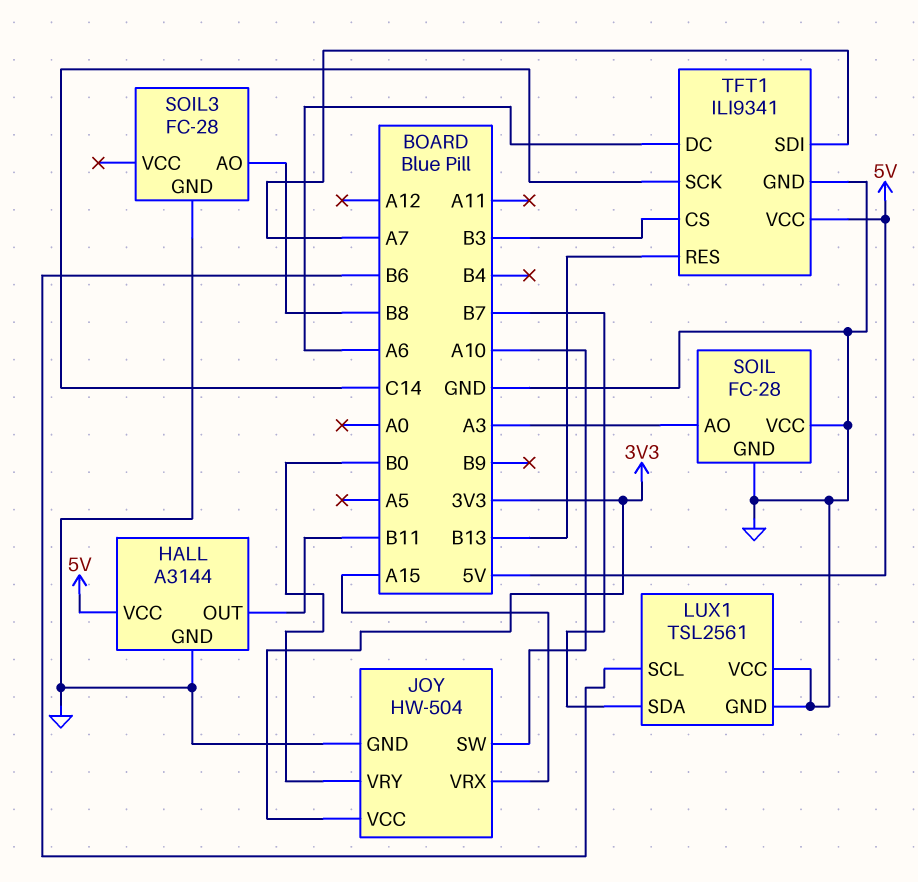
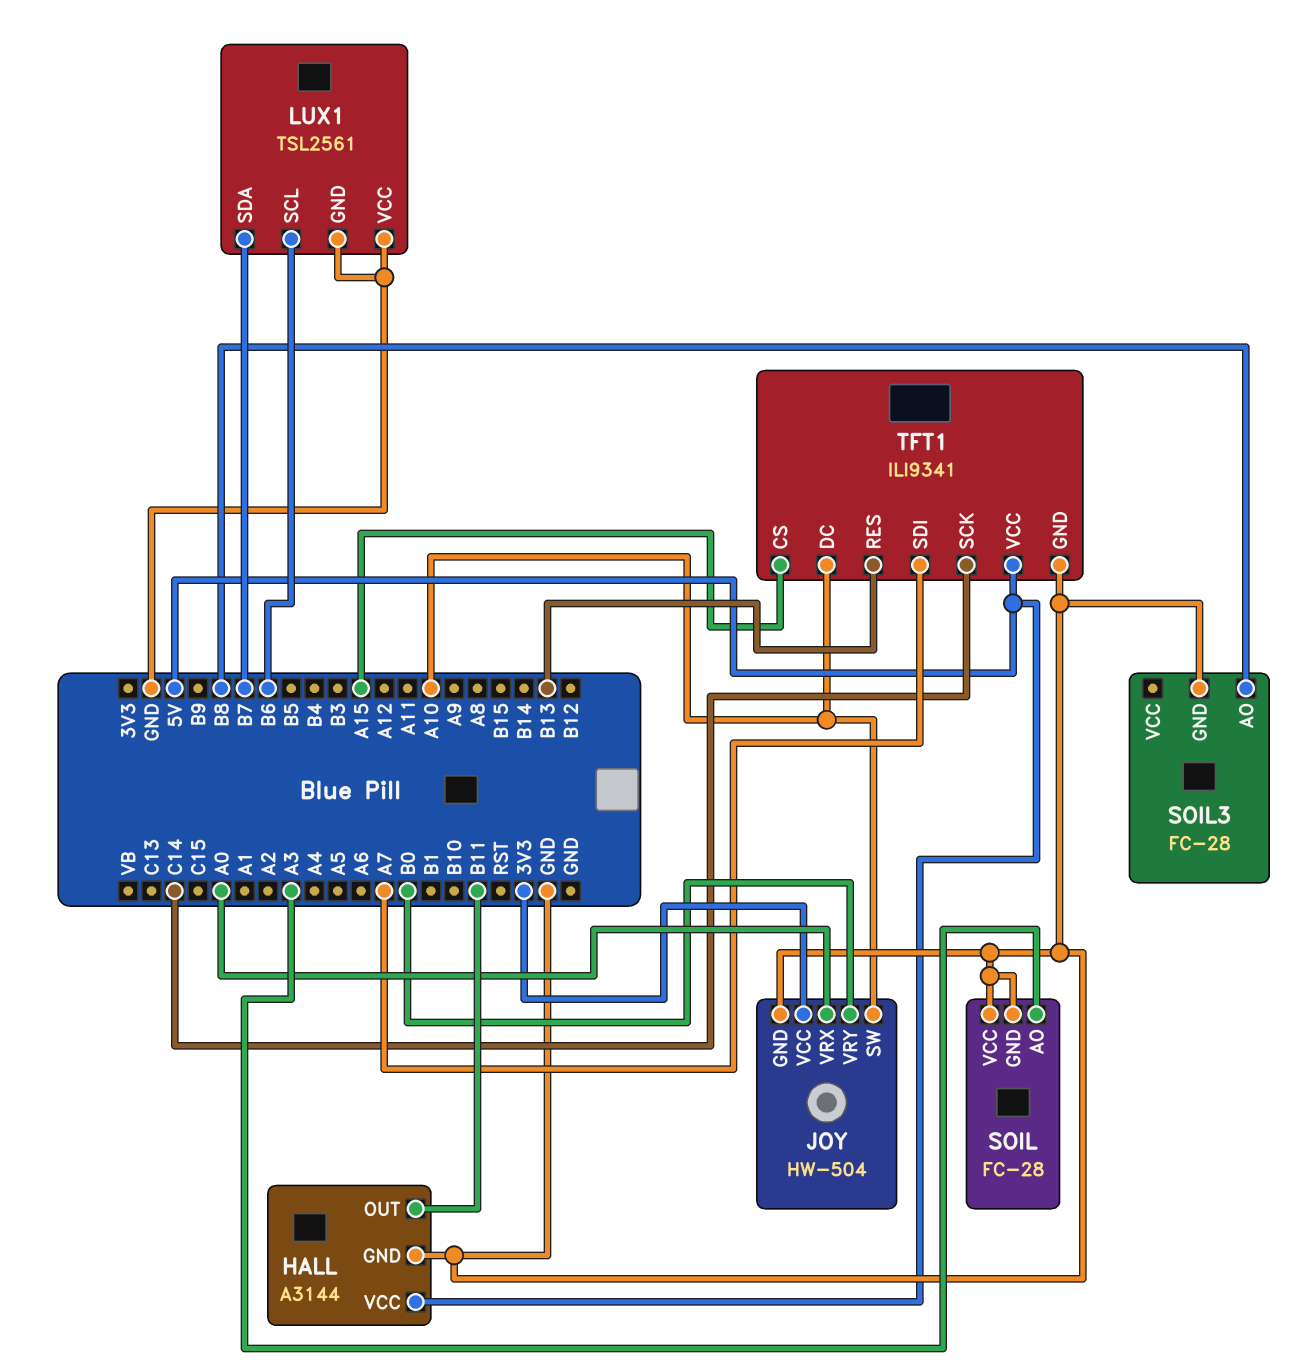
JOY pin VRX: A15 -> A0
TFT1 pin CS: B3 -> A15
TFT1 pin DC: A6 -> A10

